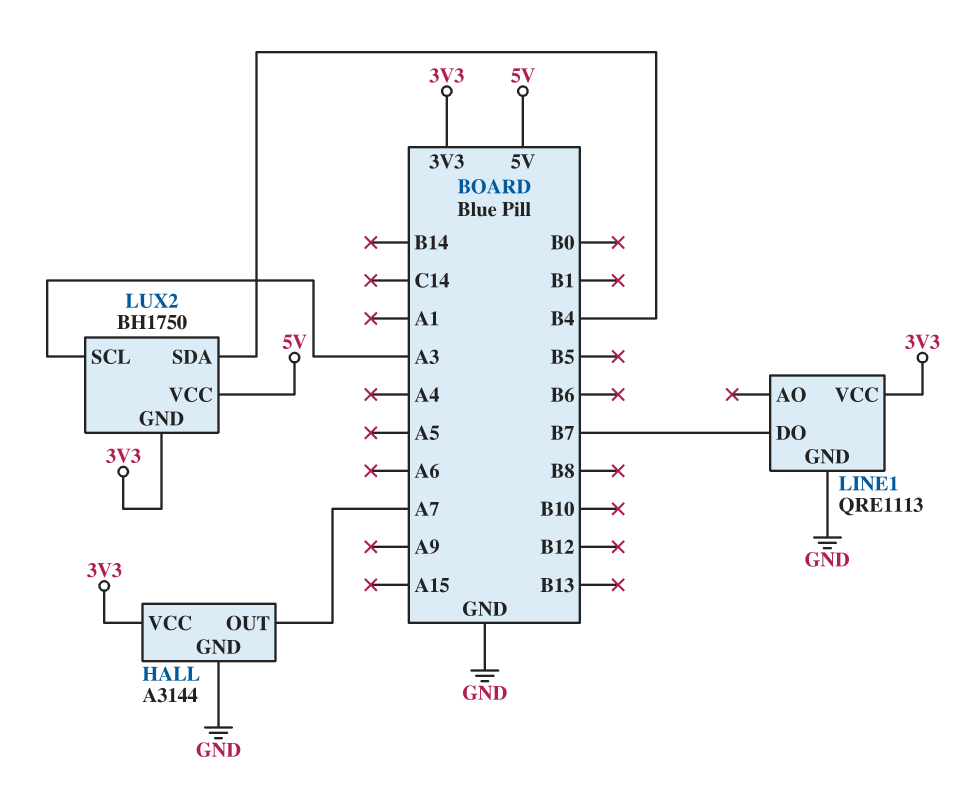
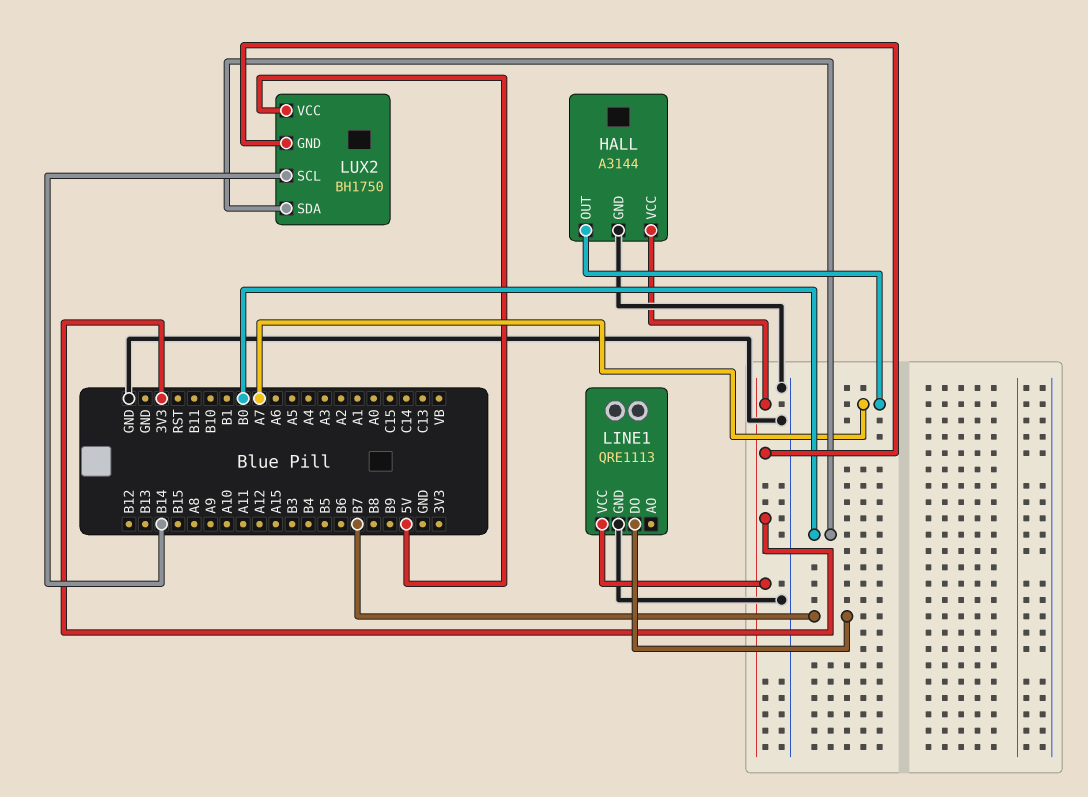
LUX2 pin SCL: A3 -> B14
LUX2 pin SDA: B4 -> B0

